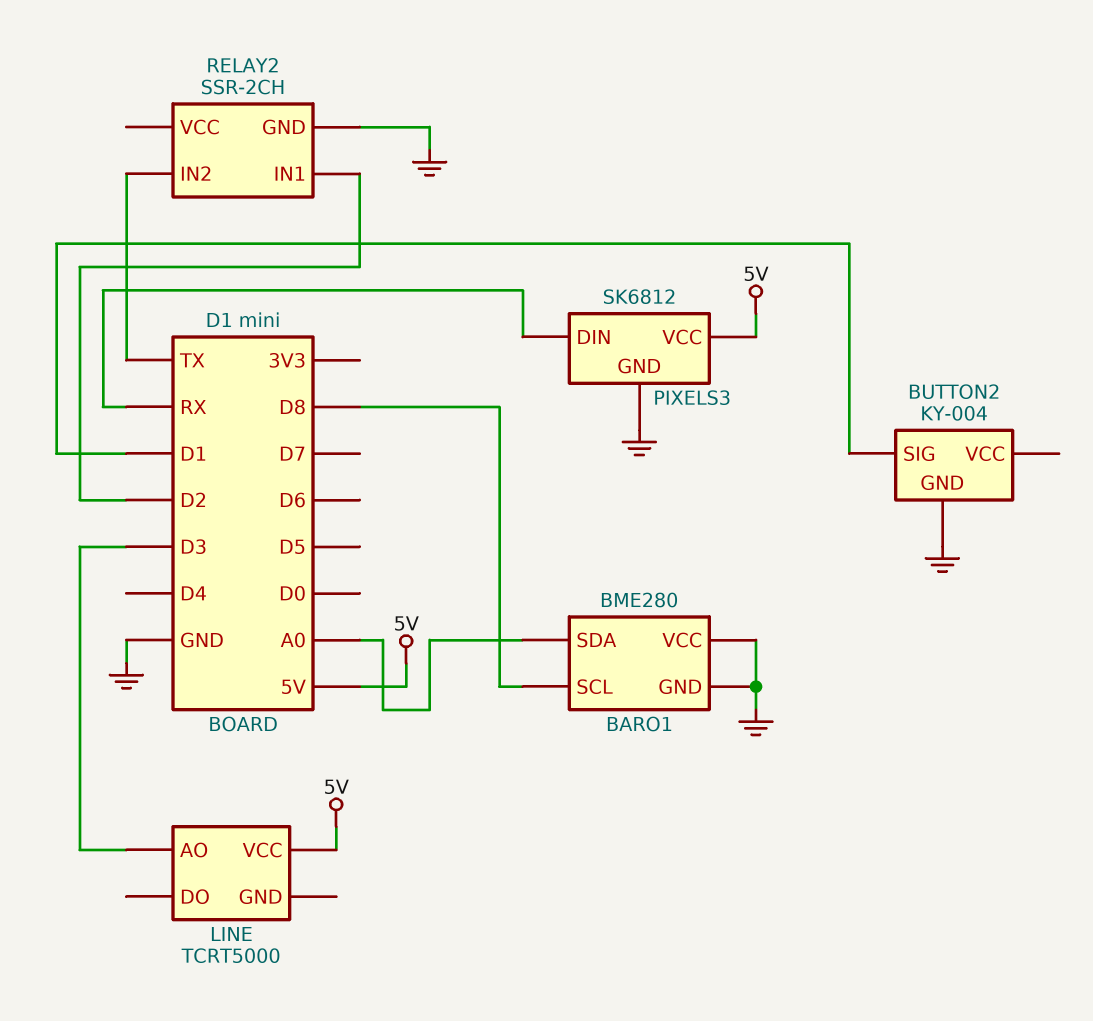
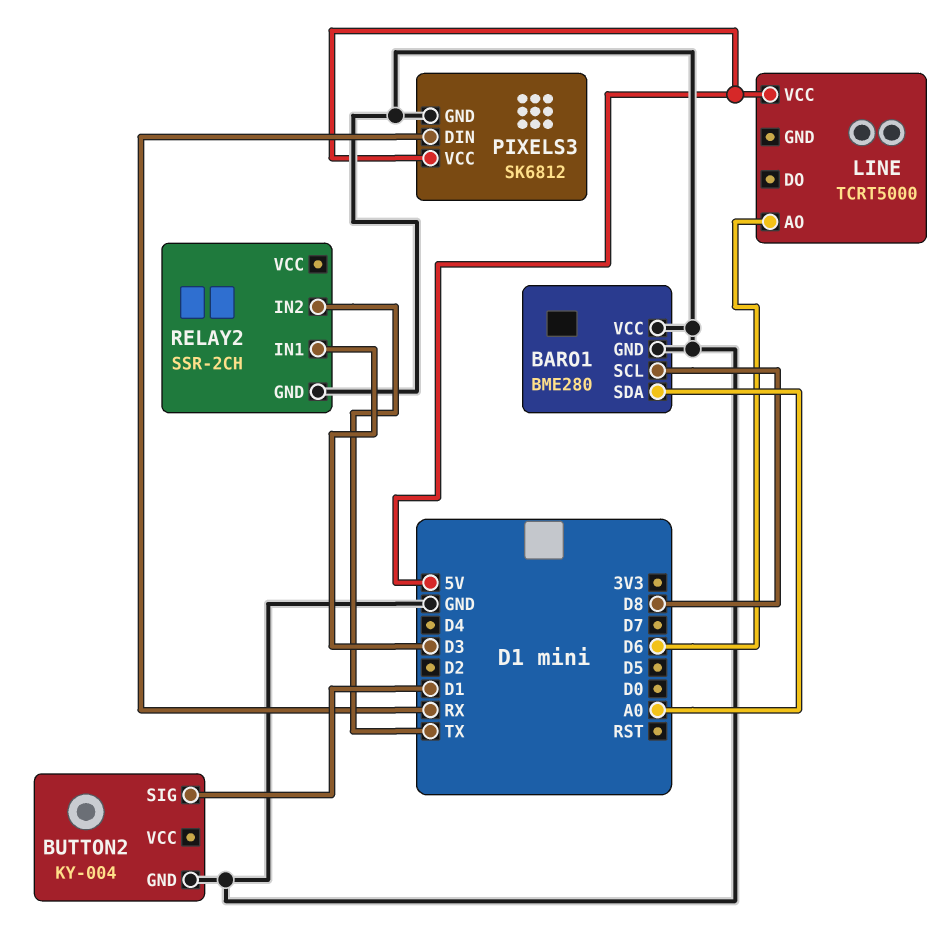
LINE pin AO: D3 -> D6
RELAY2 pin IN1: D2 -> D3

